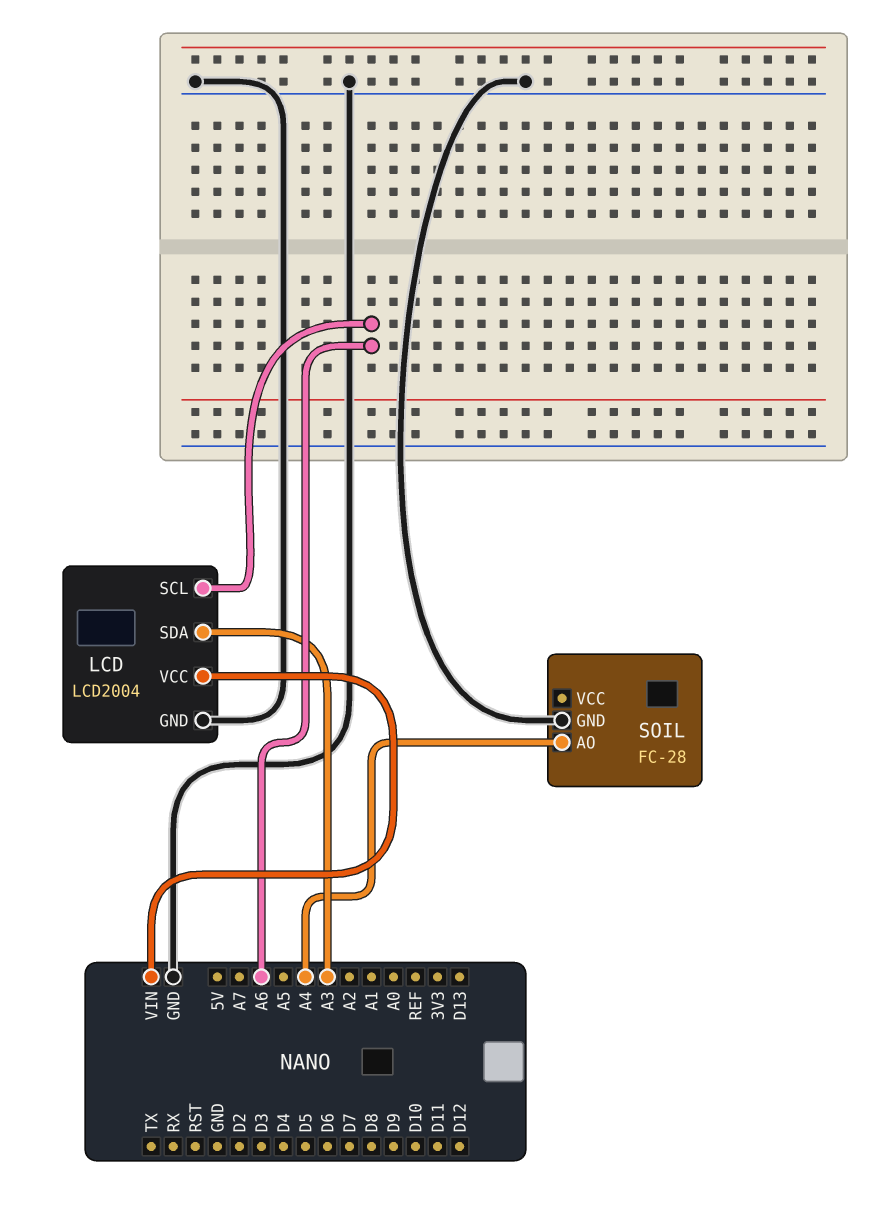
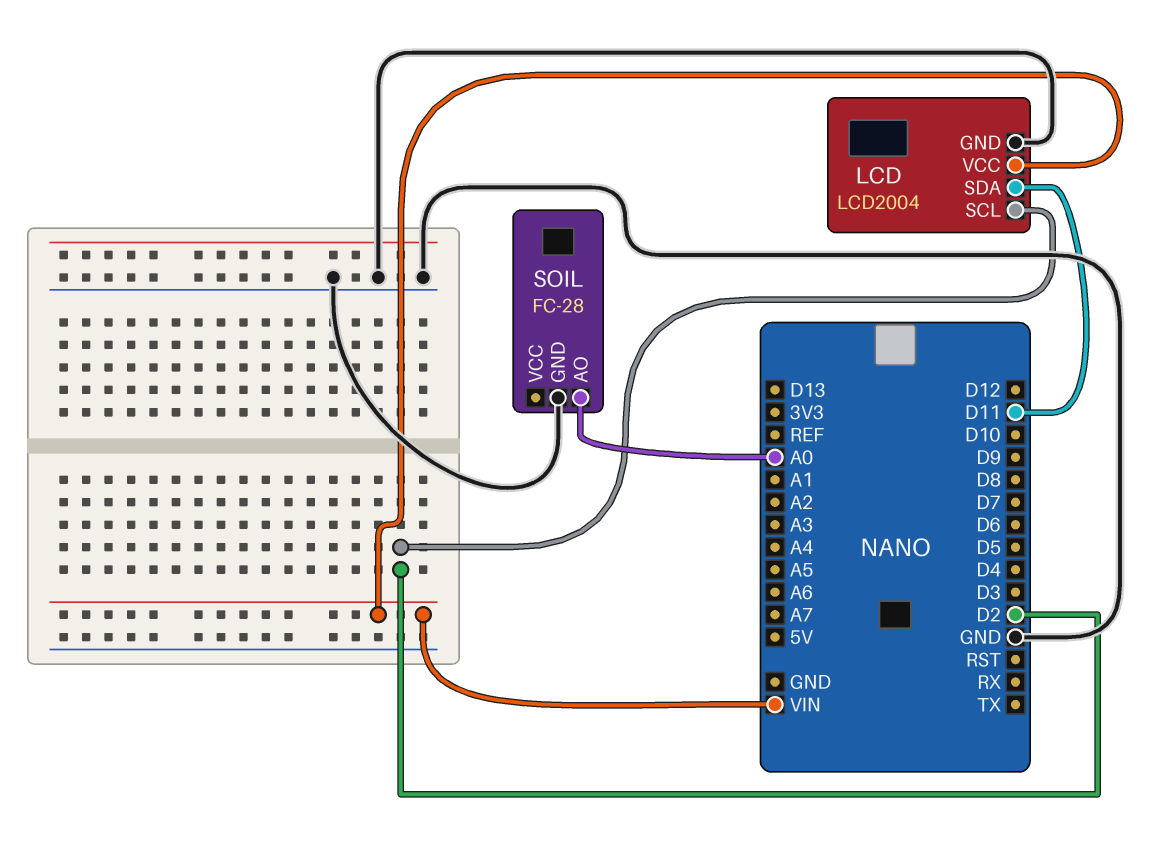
LCD pin SCL: A6 -> D2
LCD pin SDA: A3 -> D11
SOIL pin AO: A4 -> A0

